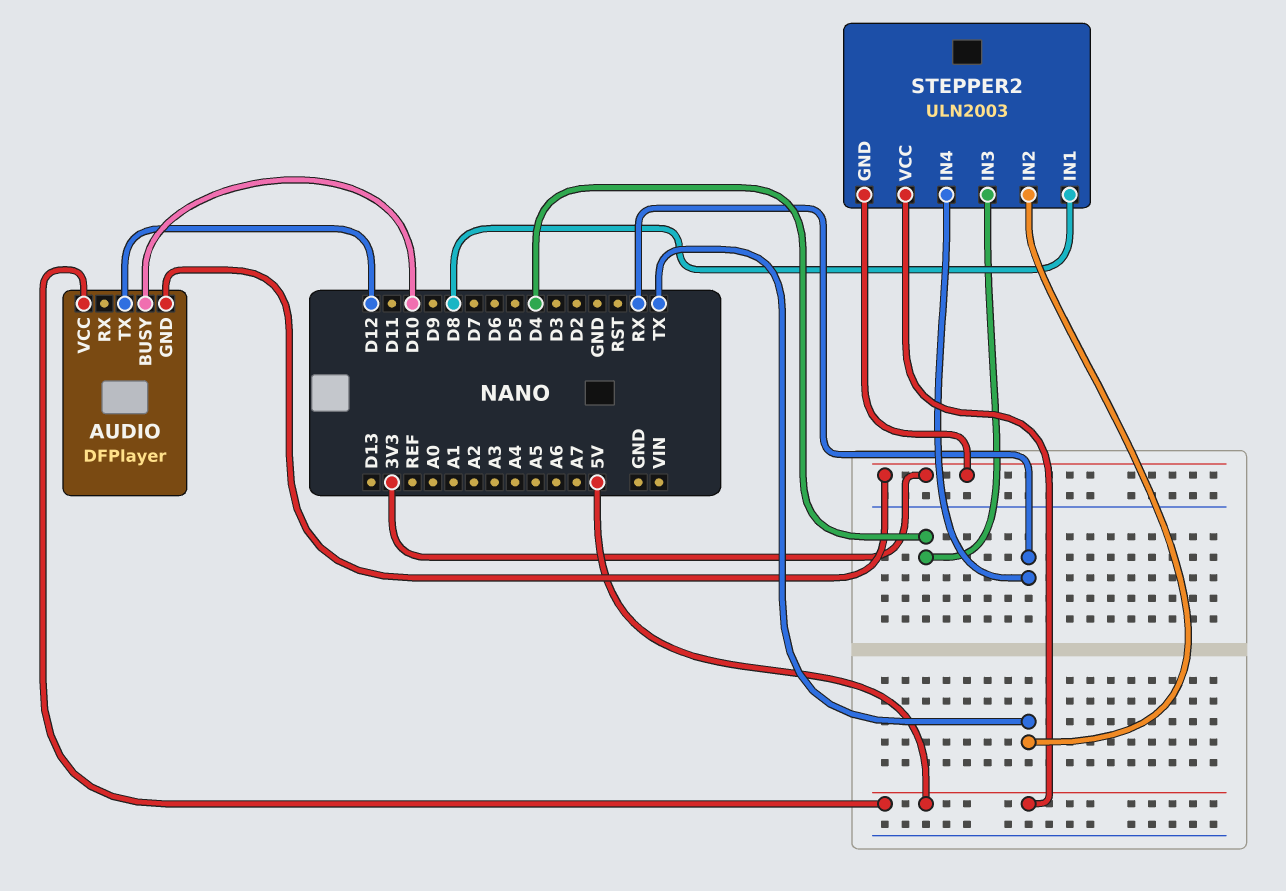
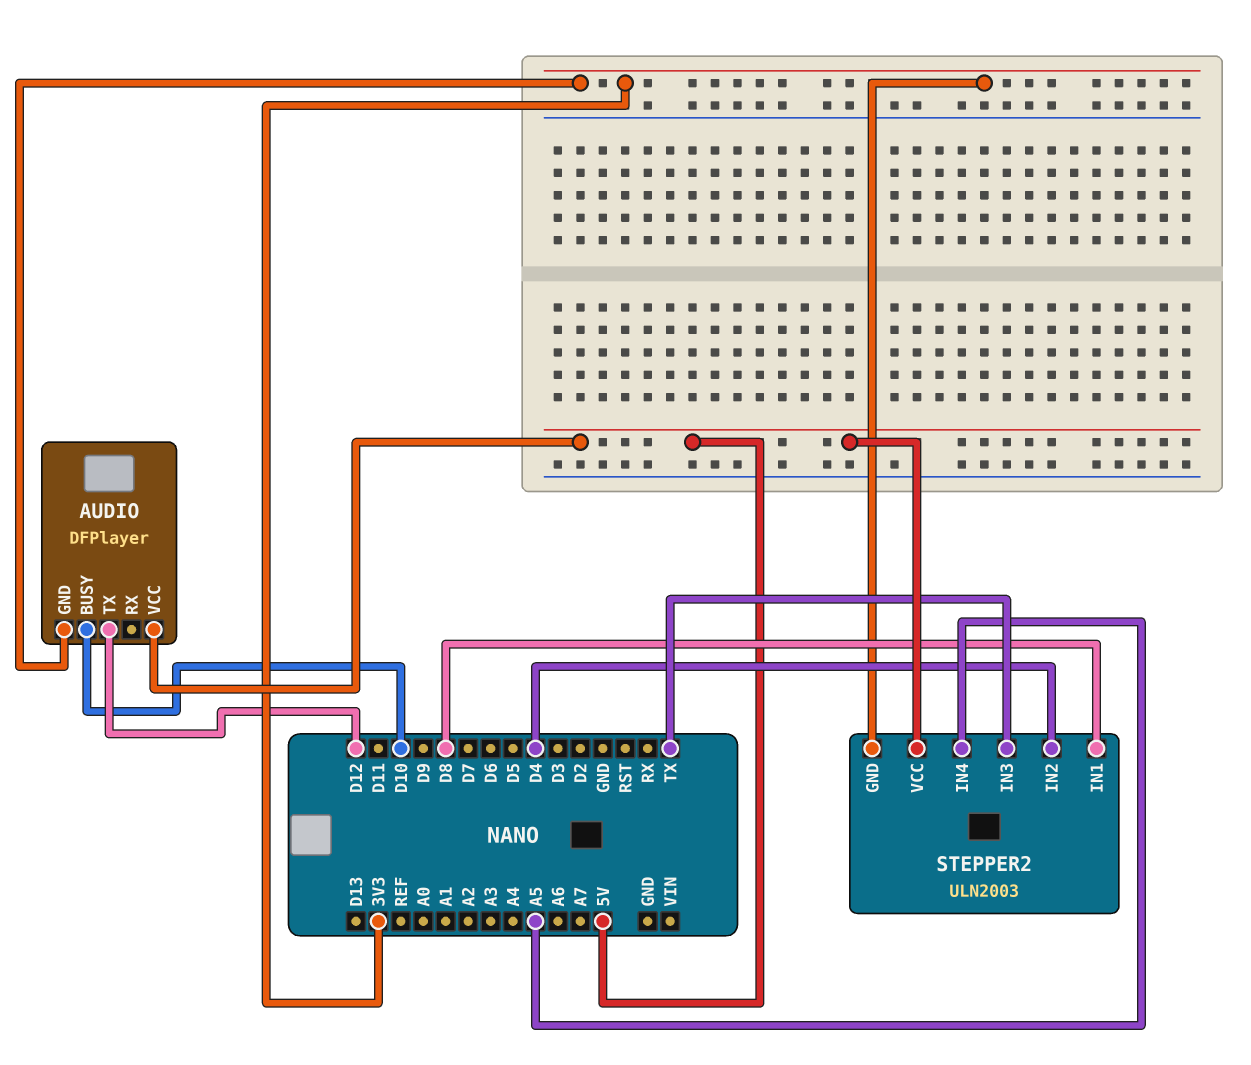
STEPPER2 pin IN2: TX -> D4
STEPPER2 pin IN3: D4 -> TX
STEPPER2 pin IN4: RX -> A5

